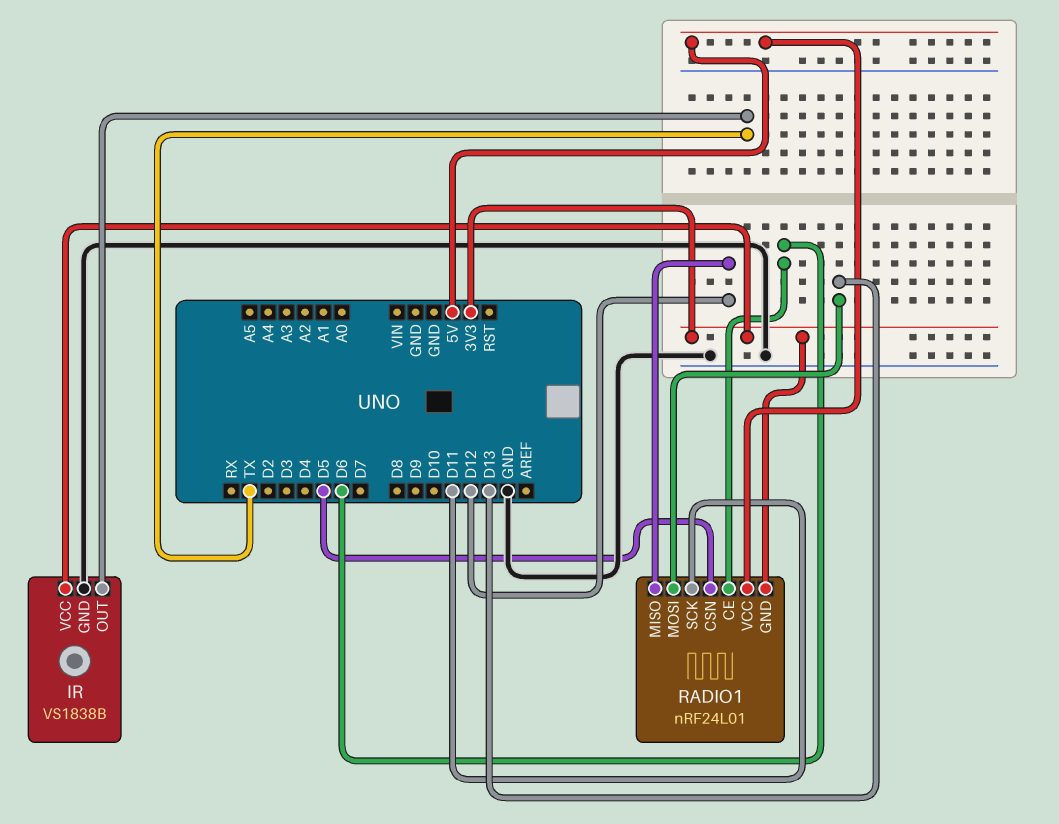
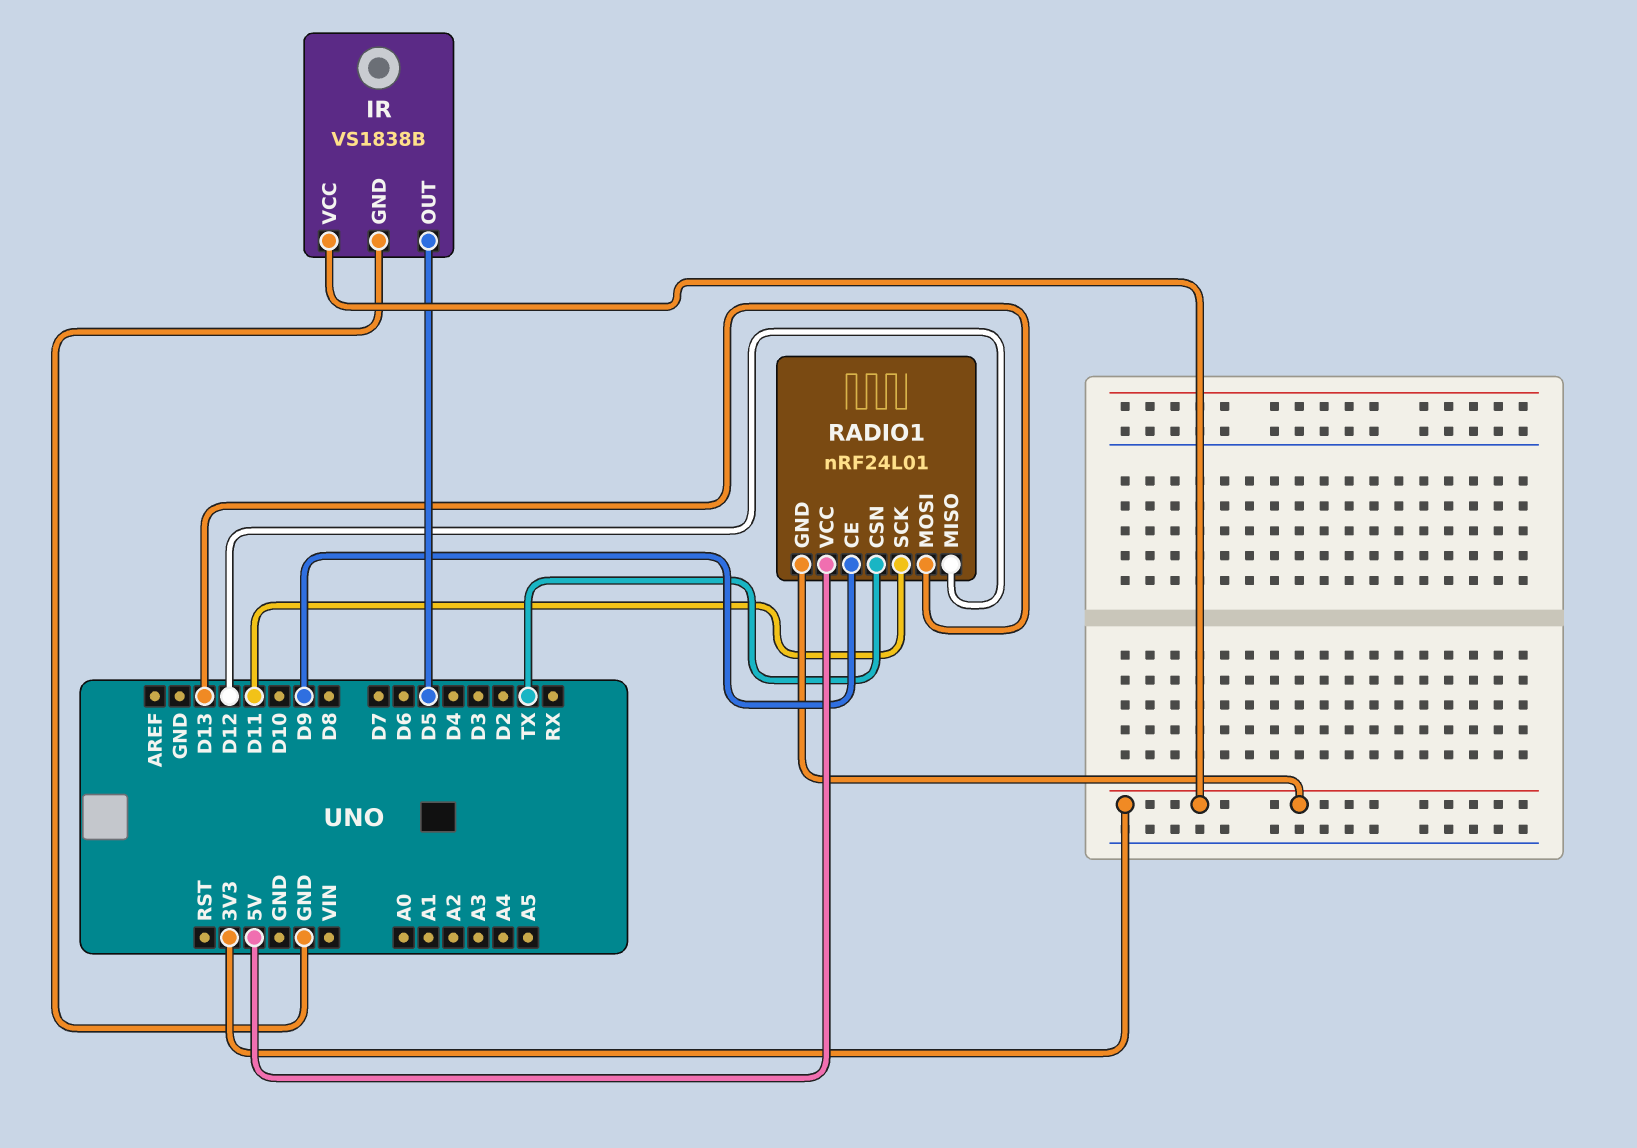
IR pin OUT: TX -> D5
RADIO1 pin CE: D6 -> D9
RADIO1 pin CSN: D5 -> TX

